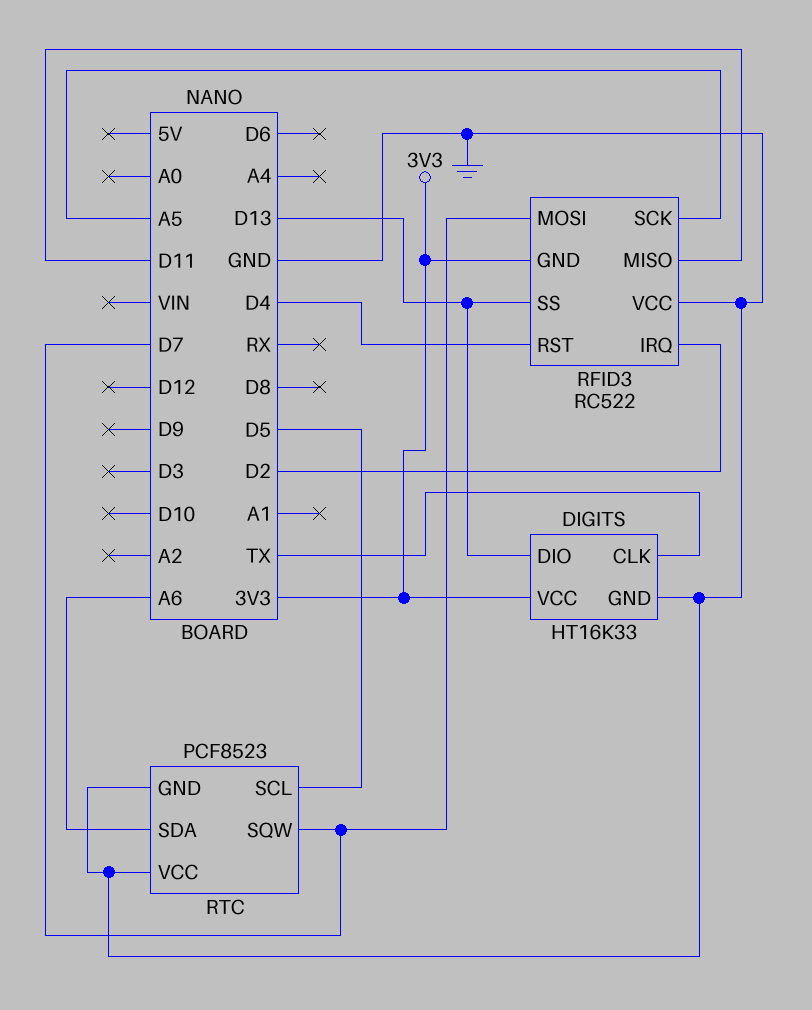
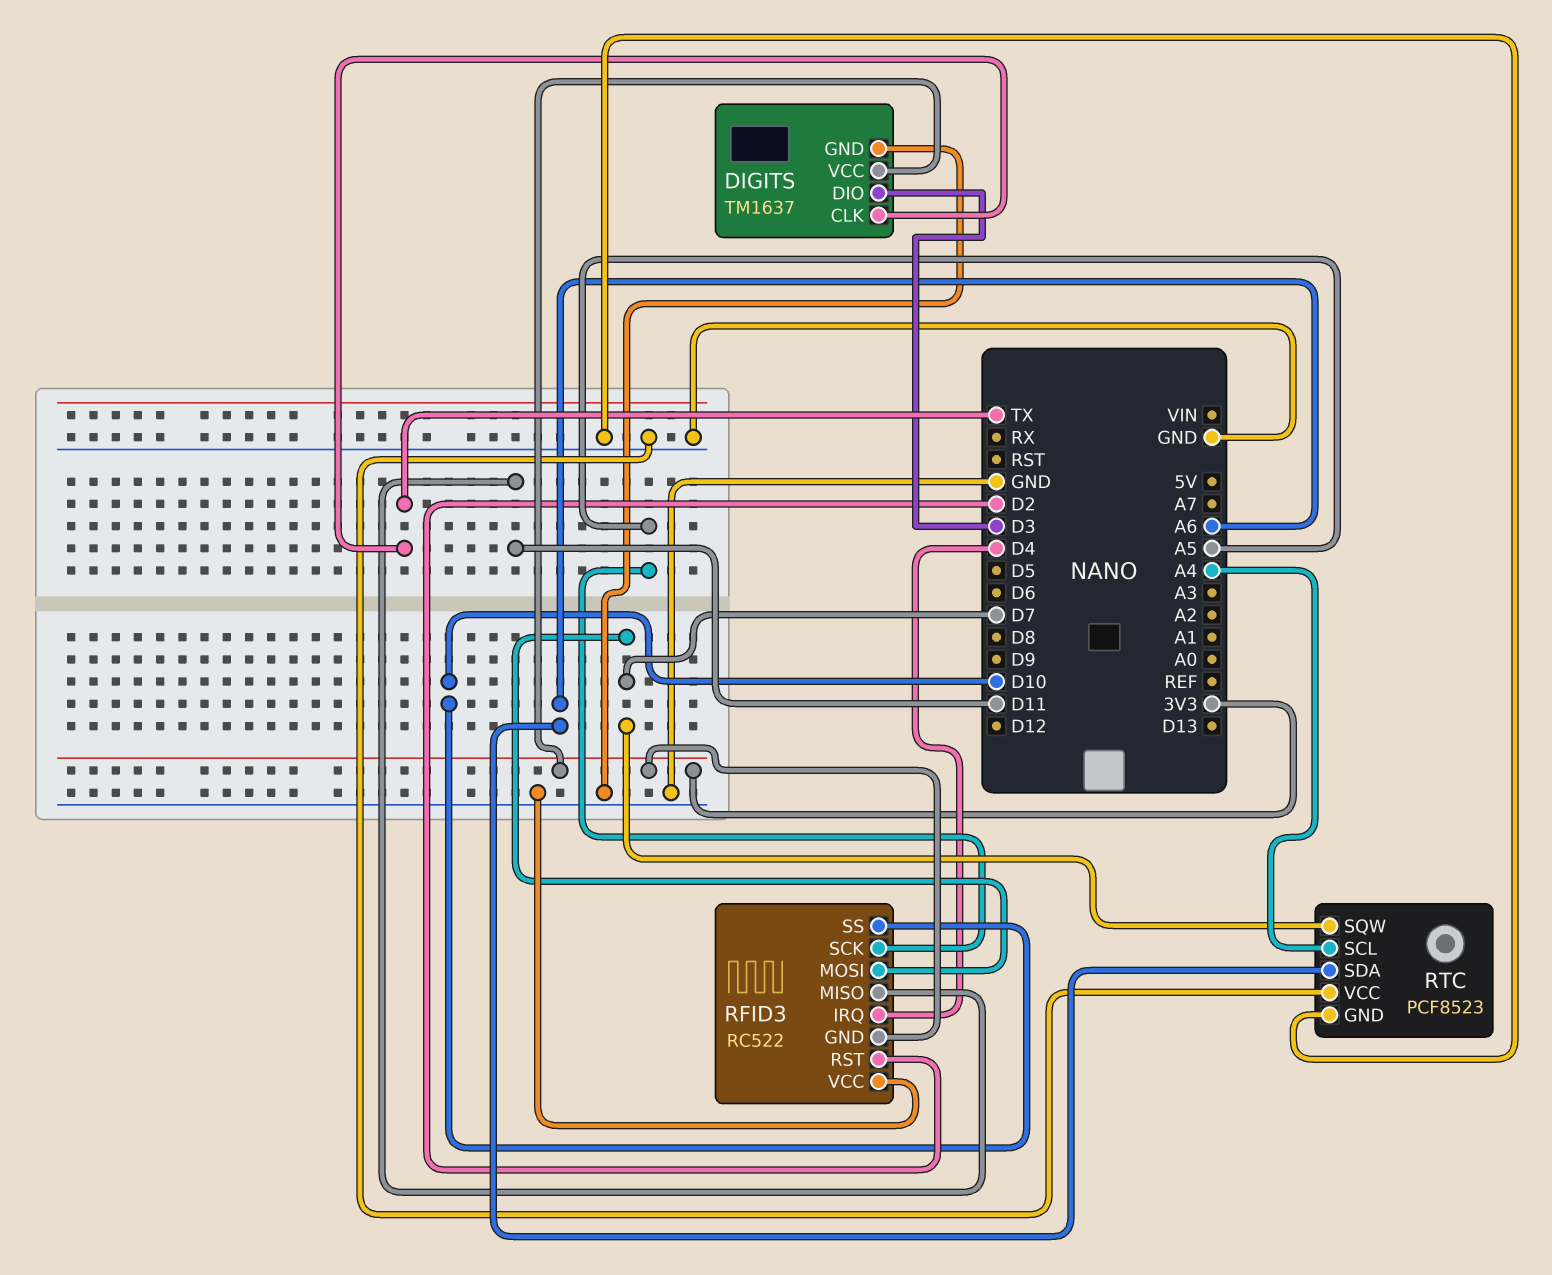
DIGITS: HT16K33 -> TM1637
DIGITS pin DIO: D13 -> D3
RFID3 pin IRQ: D2 -> D4
RFID3 pin RST: D4 -> D2
RFID3 pin SS: D13 -> D10
RTC pin SCL: D5 -> A4

